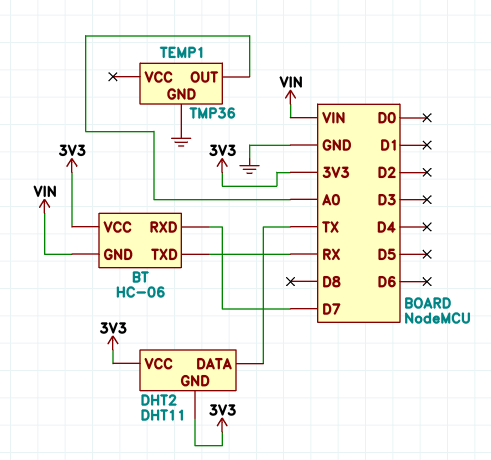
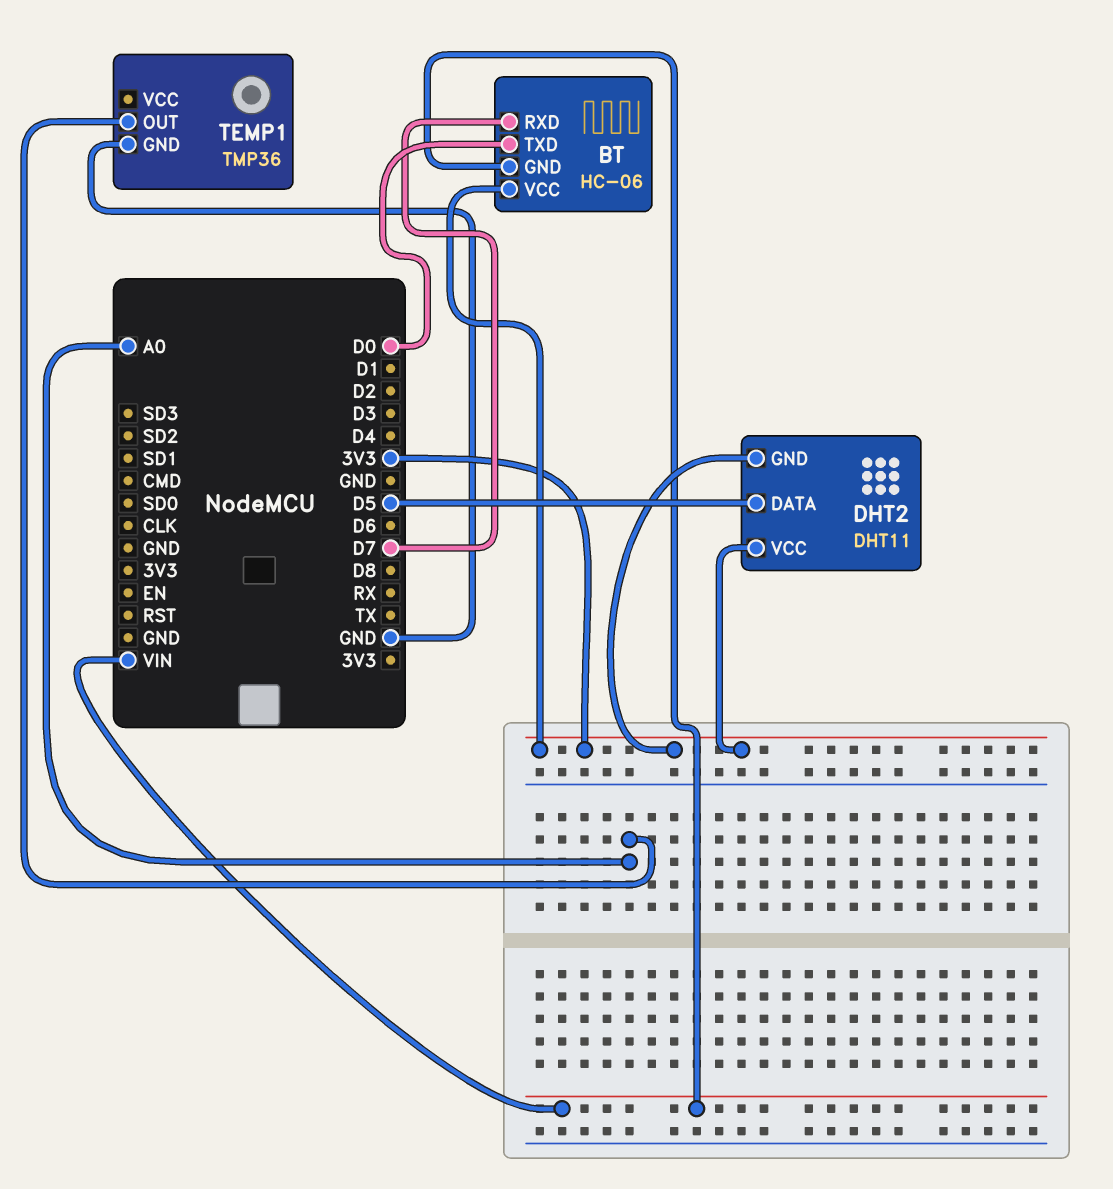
BT pin TXD: RX -> D0
DHT2 pin DATA: TX -> D5

